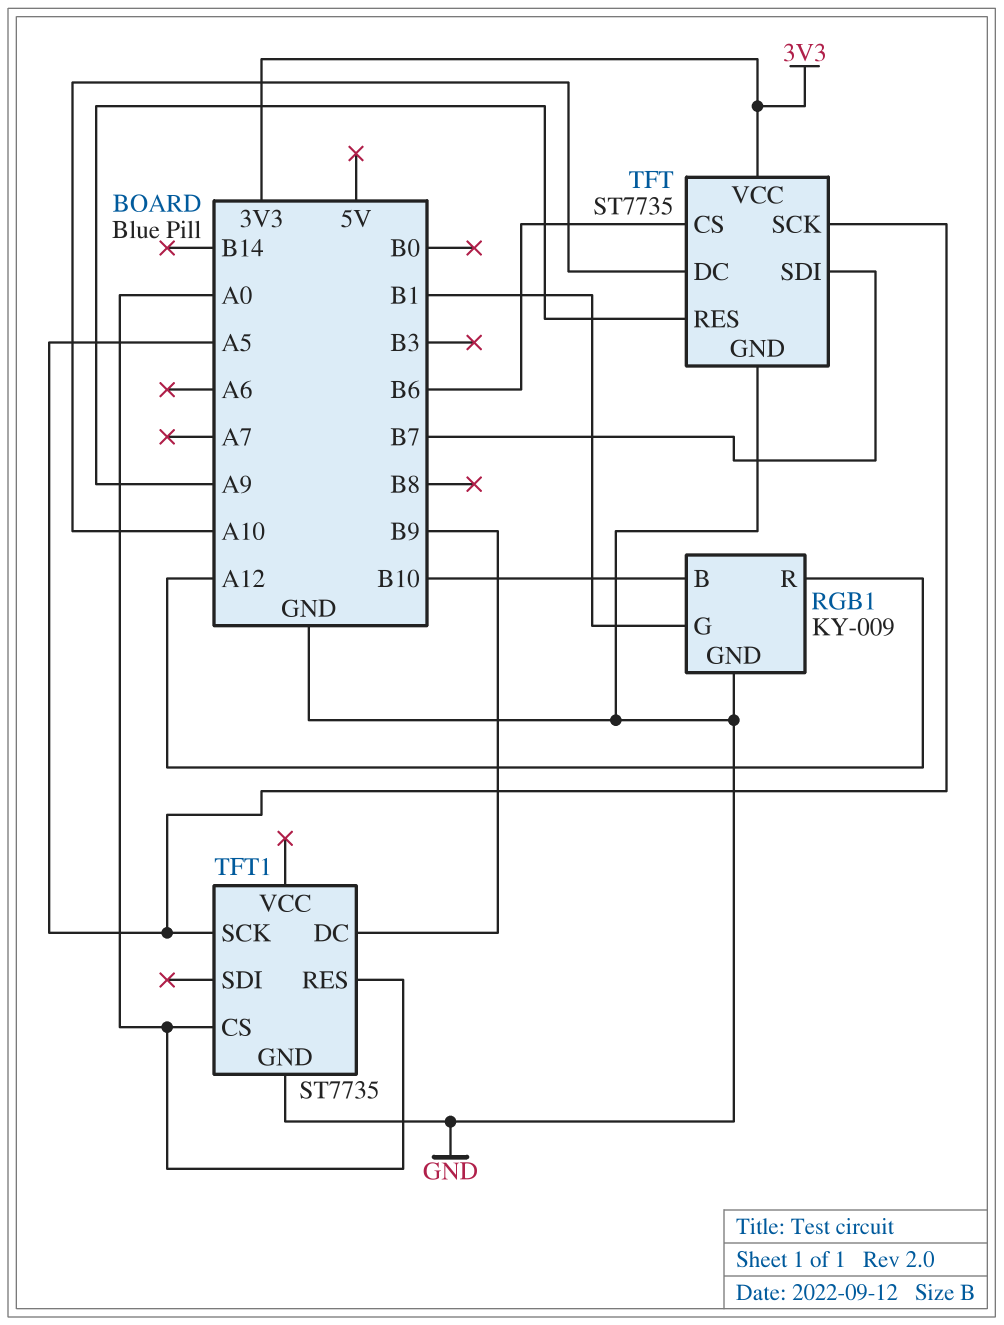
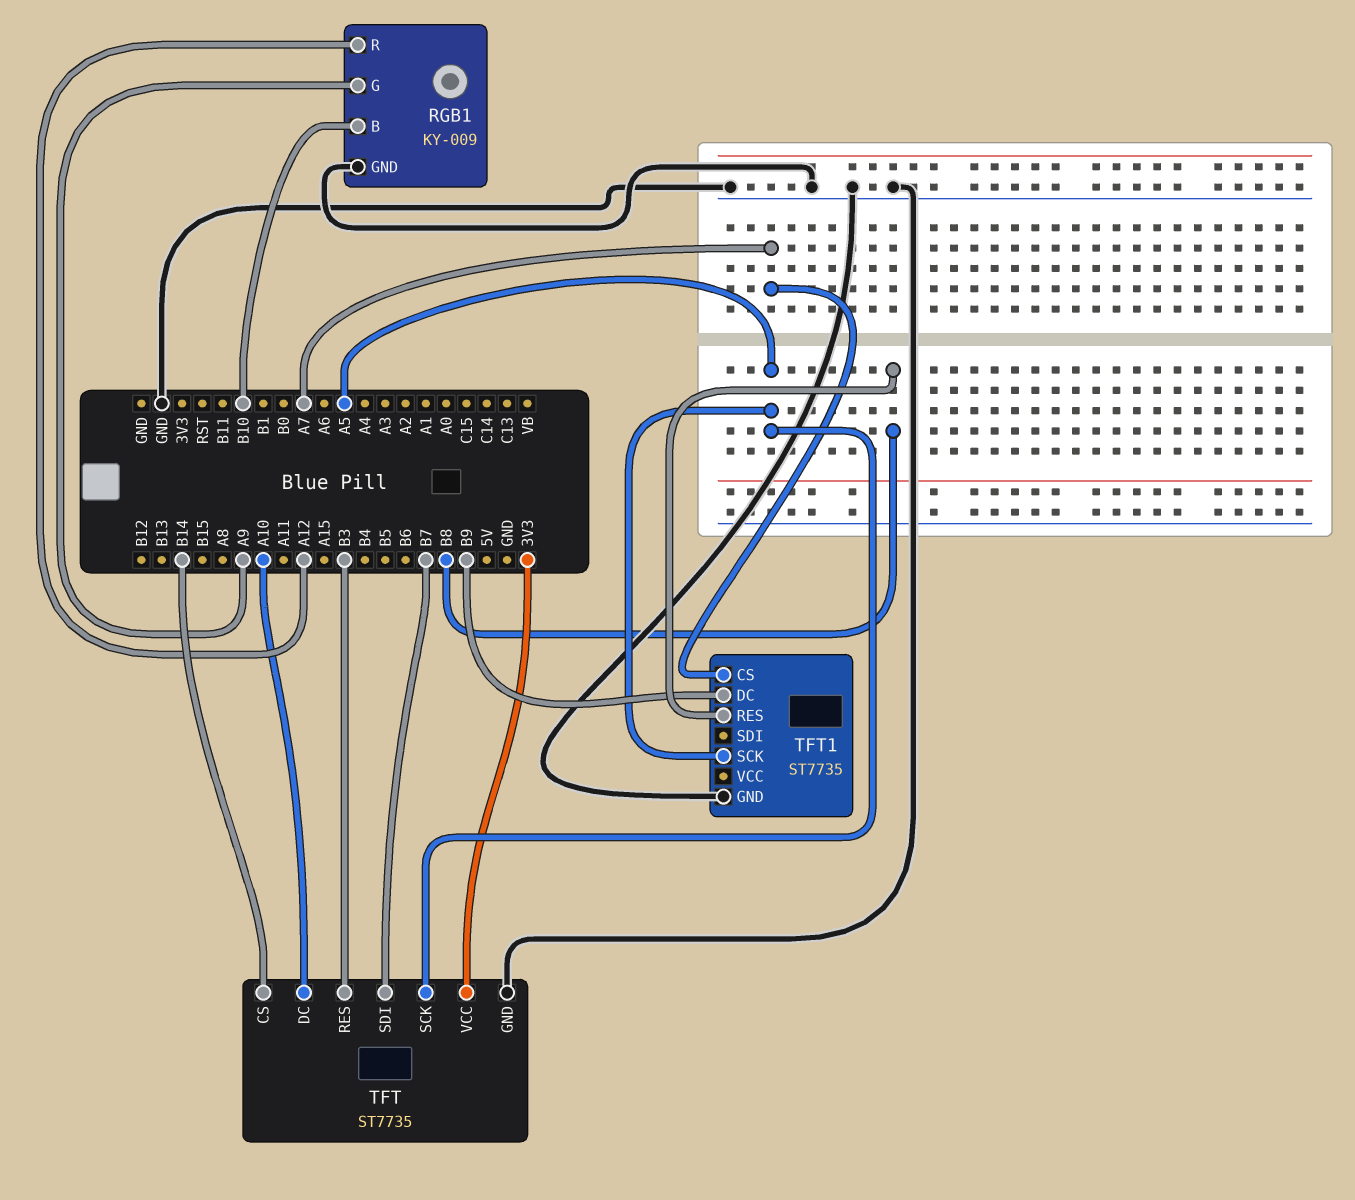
RGB1 pin G: B1 -> A9
TFT pin CS: B6 -> B14
TFT pin RES: A9 -> B3
TFT1 pin CS: A0 -> A7
TFT1 pin RES: A0 -> B8

